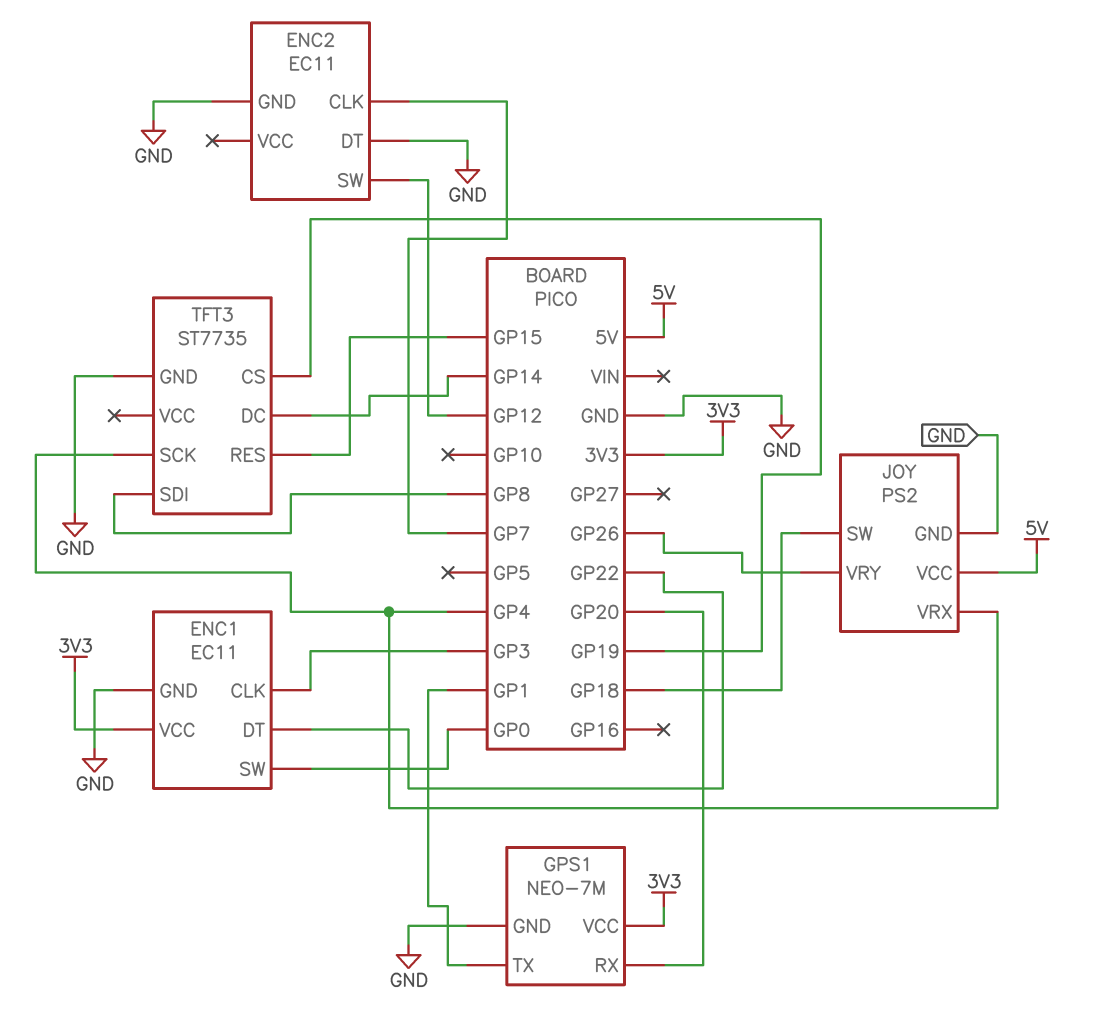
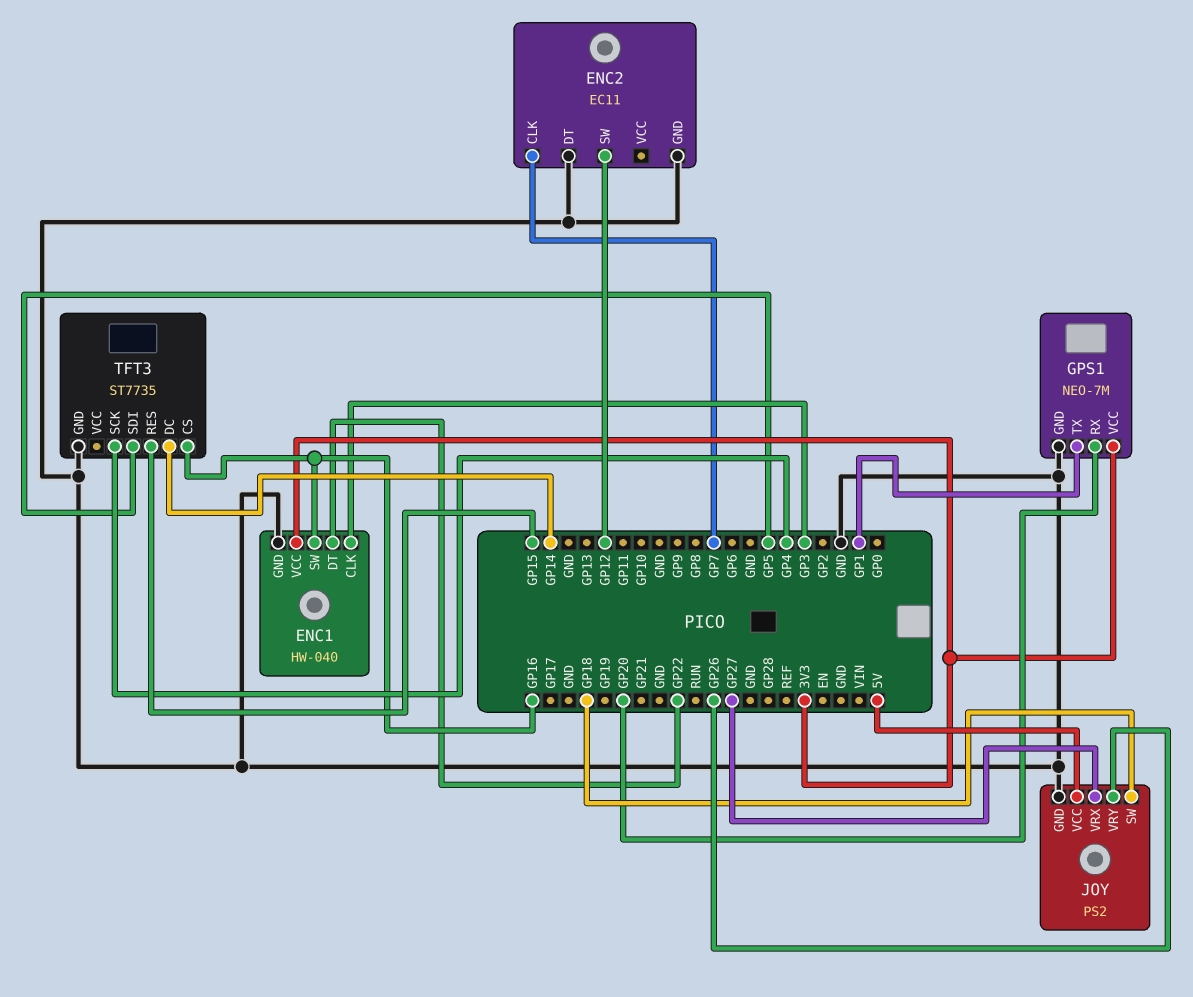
ENC1: EC11 -> HW-040
ENC1 pin SW: GP0 -> GP16
JOY pin VRX: GP4 -> GP27
TFT3 pin CS: GP19 -> GP16
TFT3 pin SDI: GP8 -> GP5

